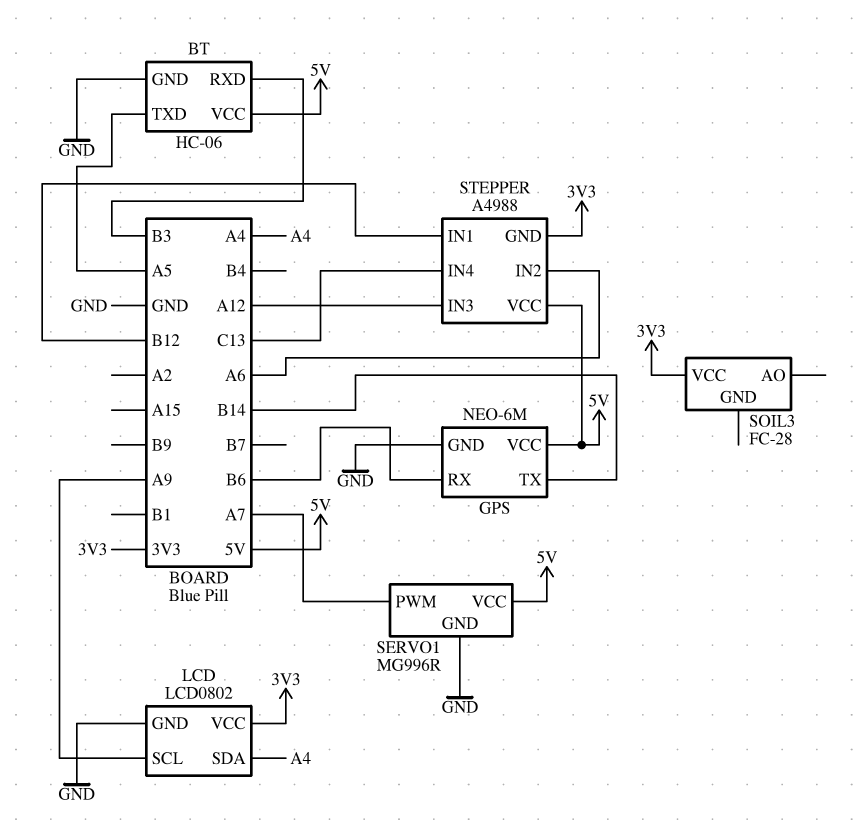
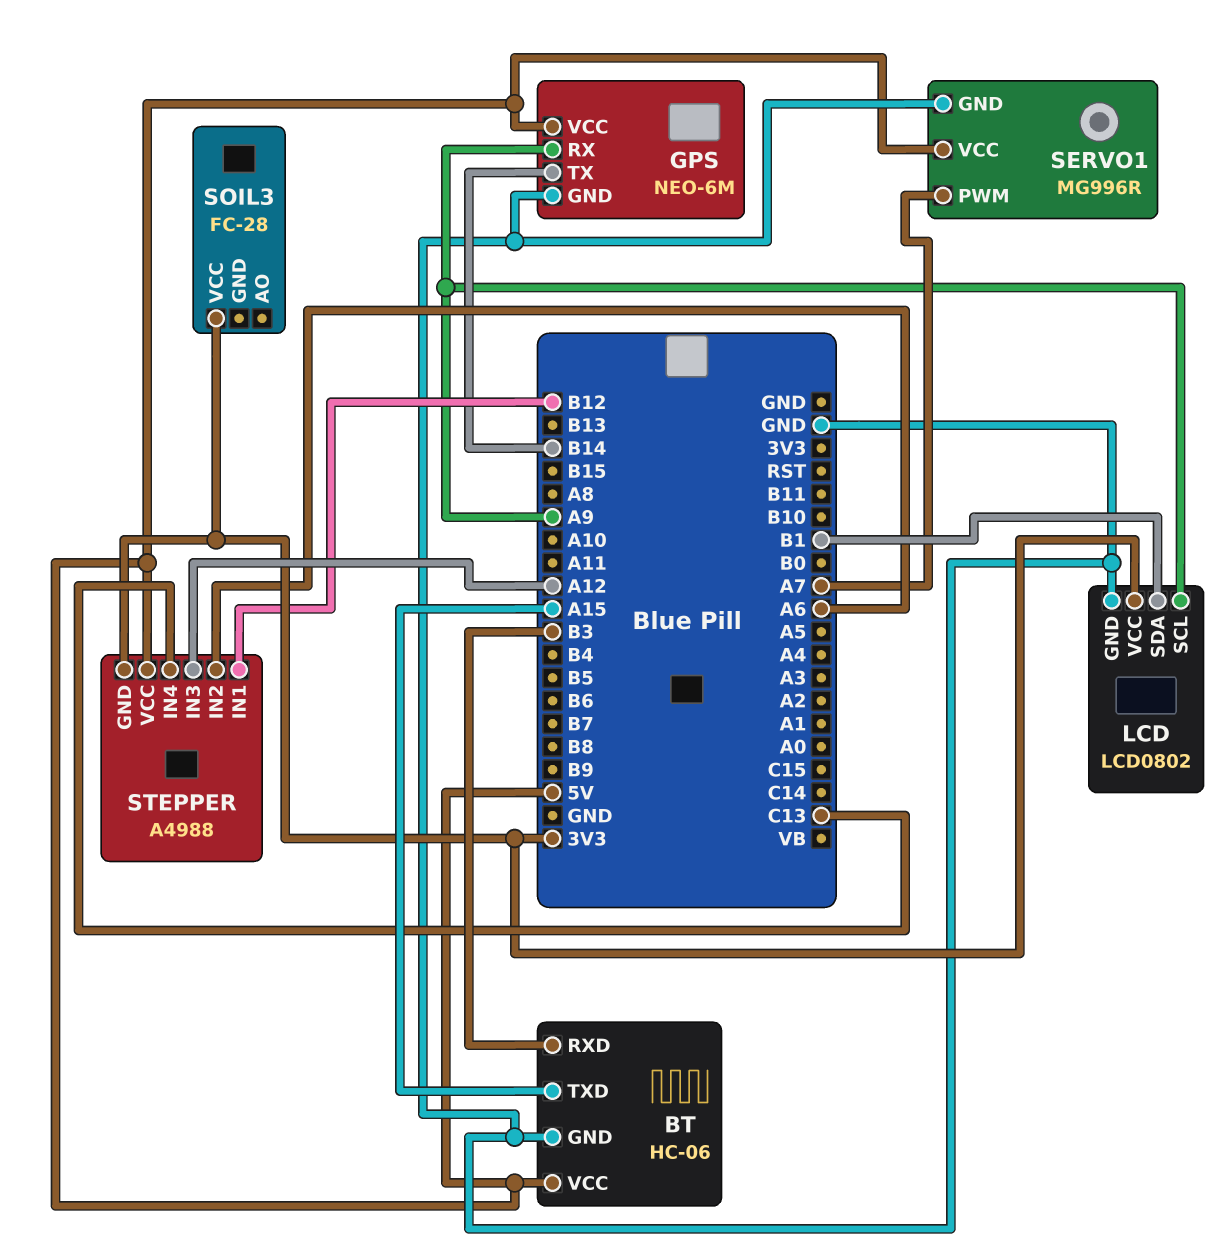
BT pin TXD: A5 -> A15
GPS pin RX: B6 -> A9
LCD pin SDA: A4 -> B1

